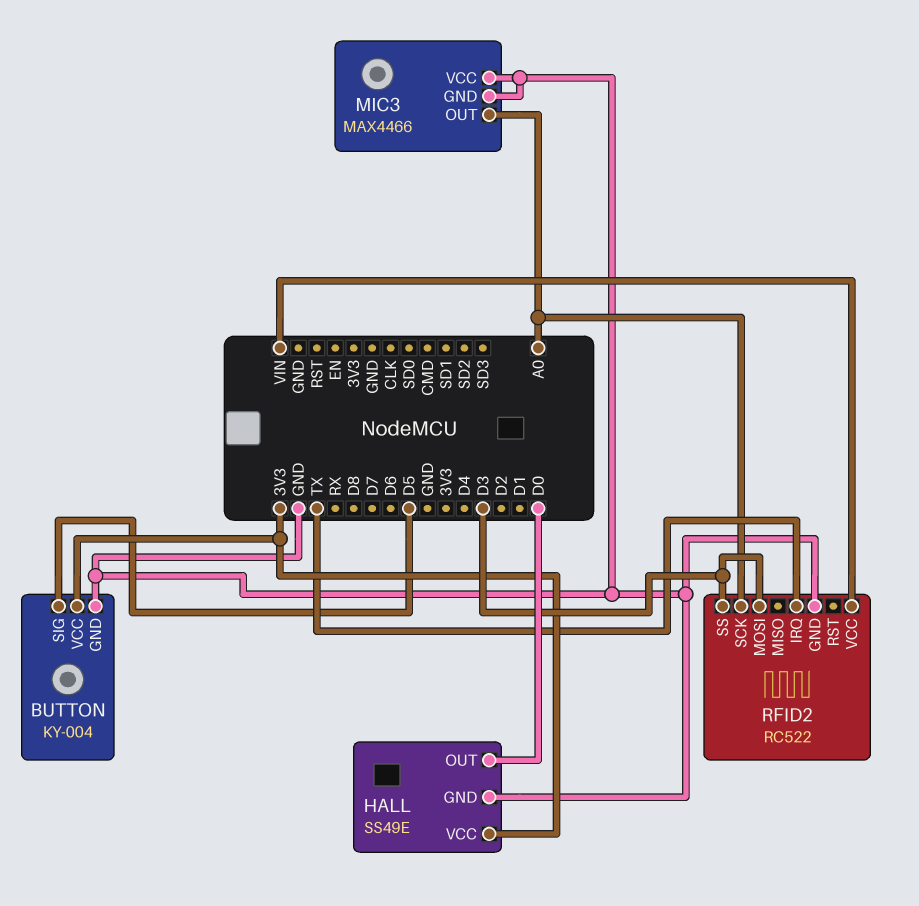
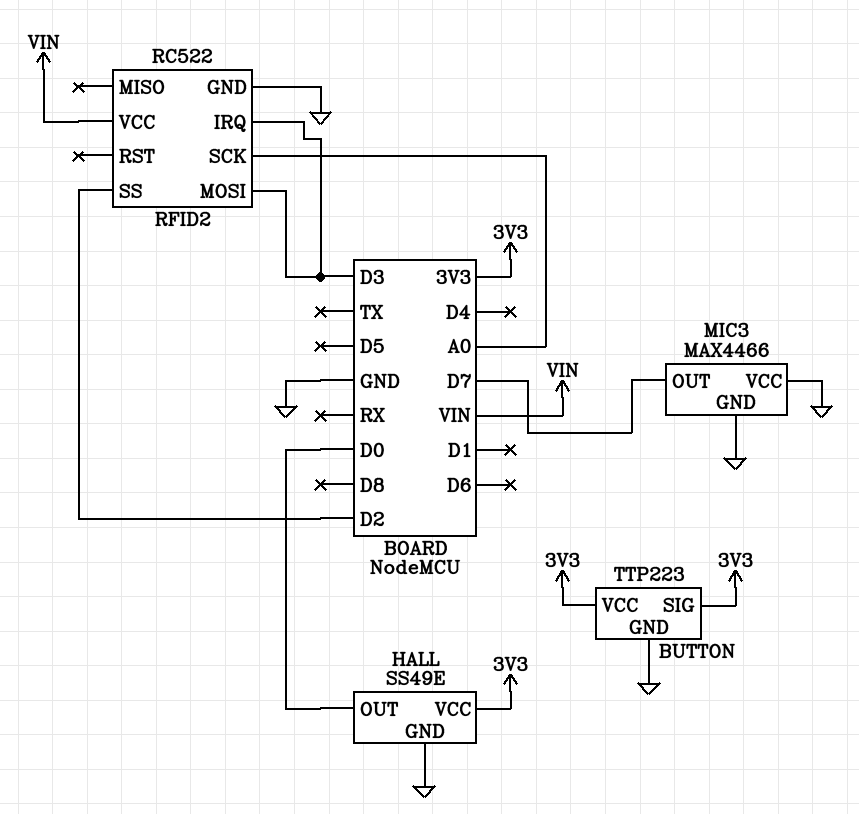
BUTTON: KY-004 -> TTP223
BUTTON pin SIG: D5 -> 3V3
MIC3 pin OUT: A0 -> D7
RFID2 pin IRQ: TX -> D3
RFID2 pin SS: D3 -> D2

